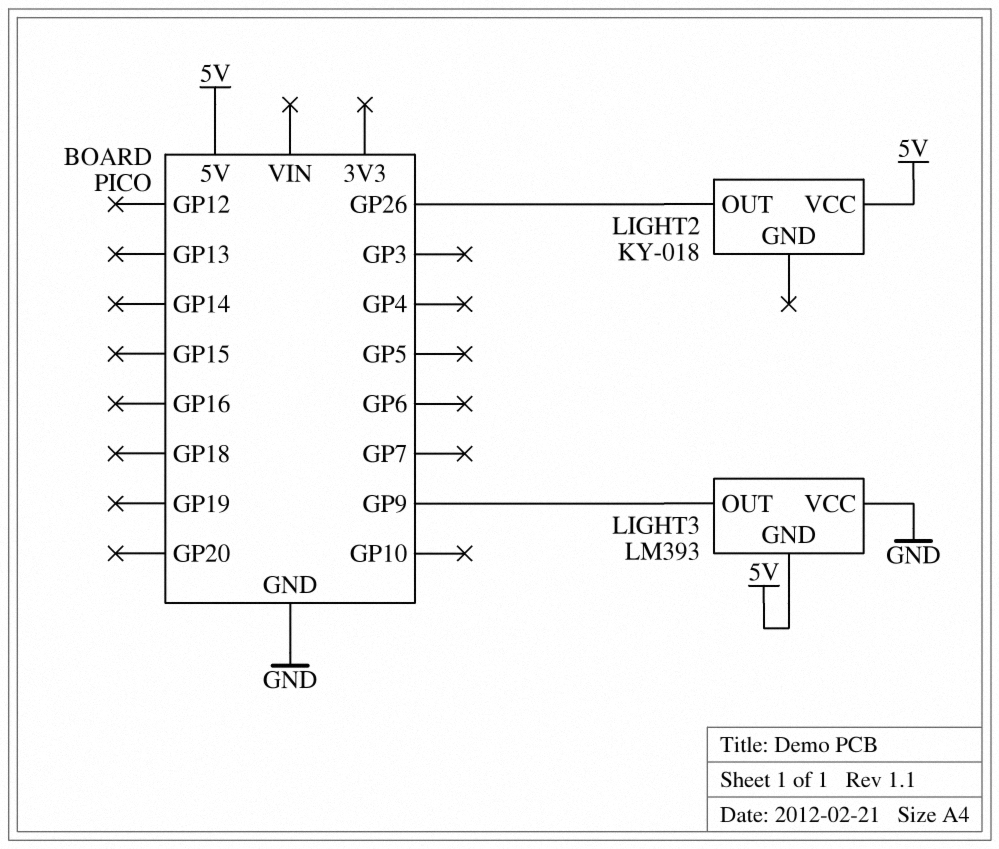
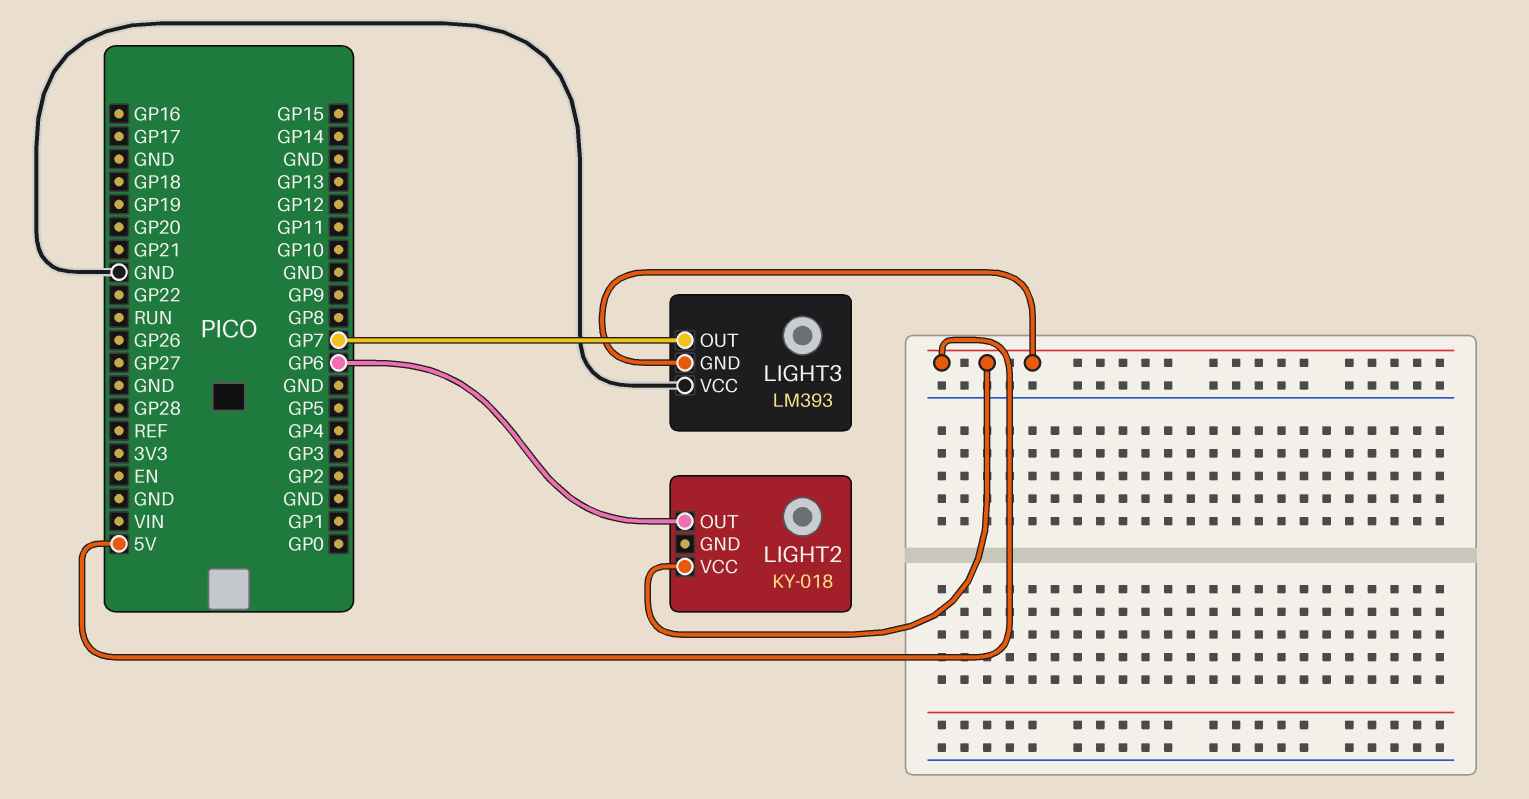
LIGHT2 pin OUT: GP26 -> GP6
LIGHT3 pin OUT: GP9 -> GP7

